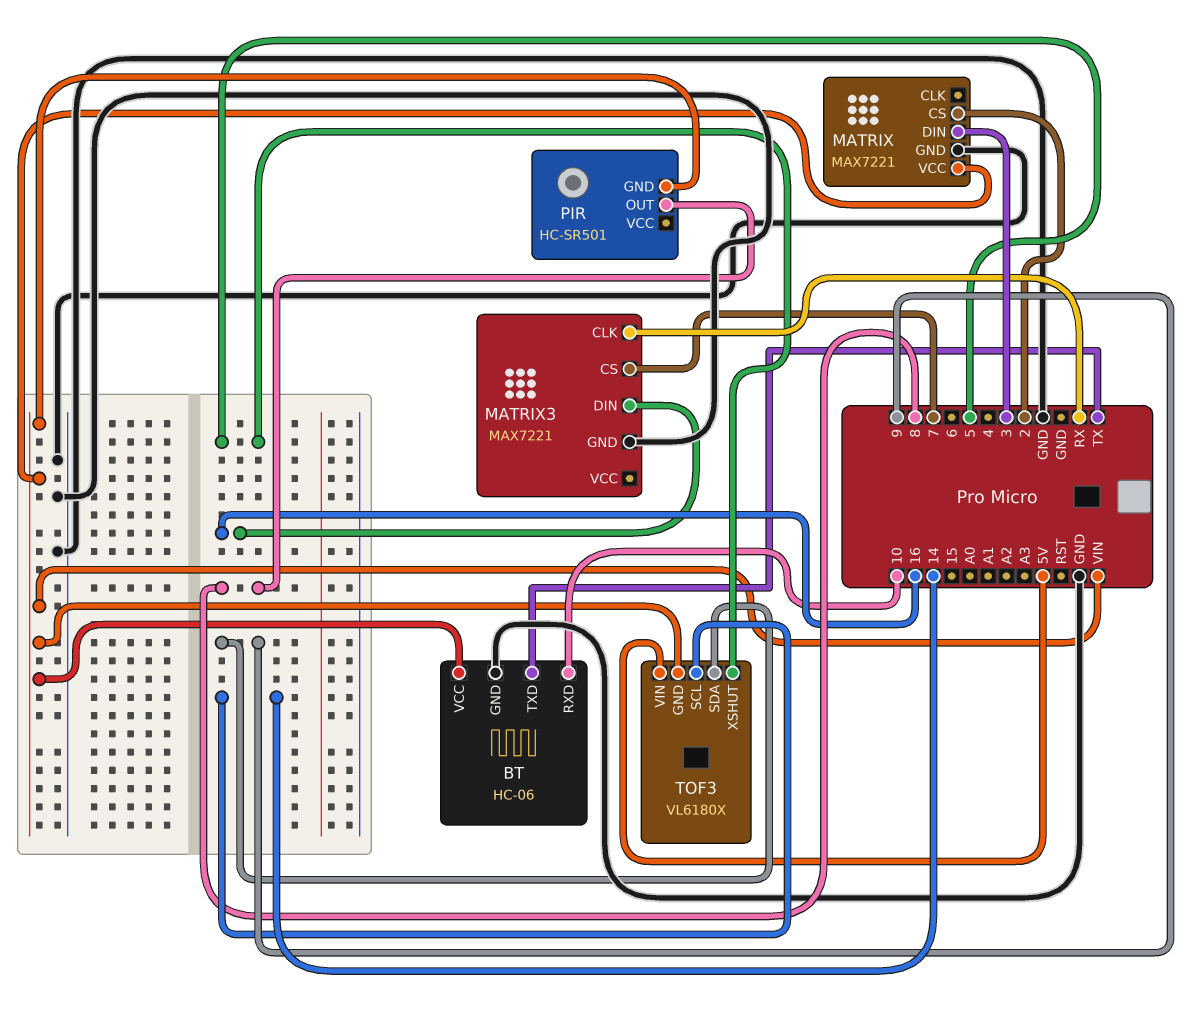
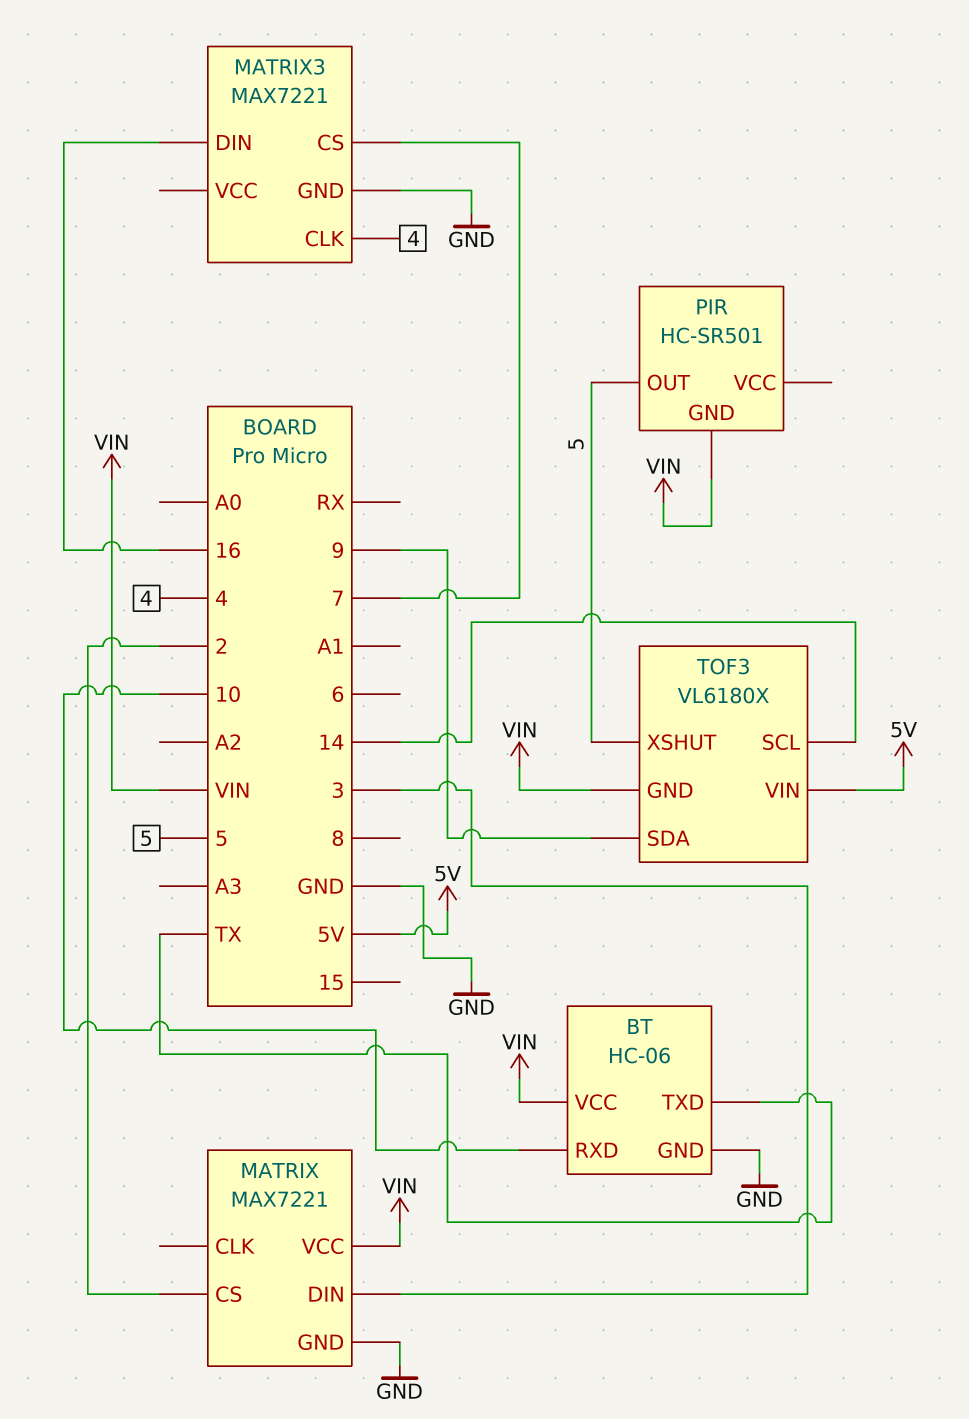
MATRIX3 pin CLK: RX -> 4
PIR pin OUT: 8 -> 5

